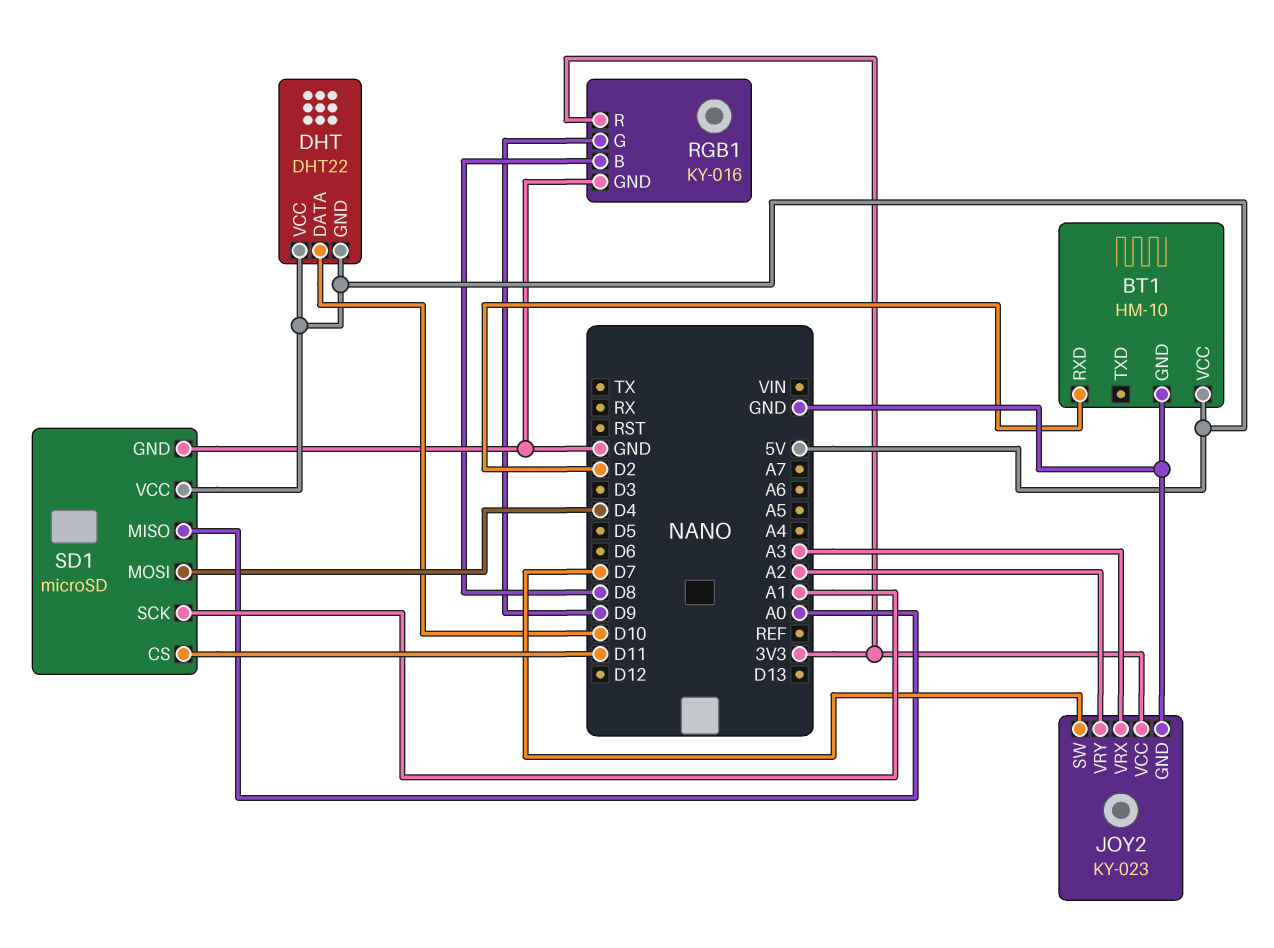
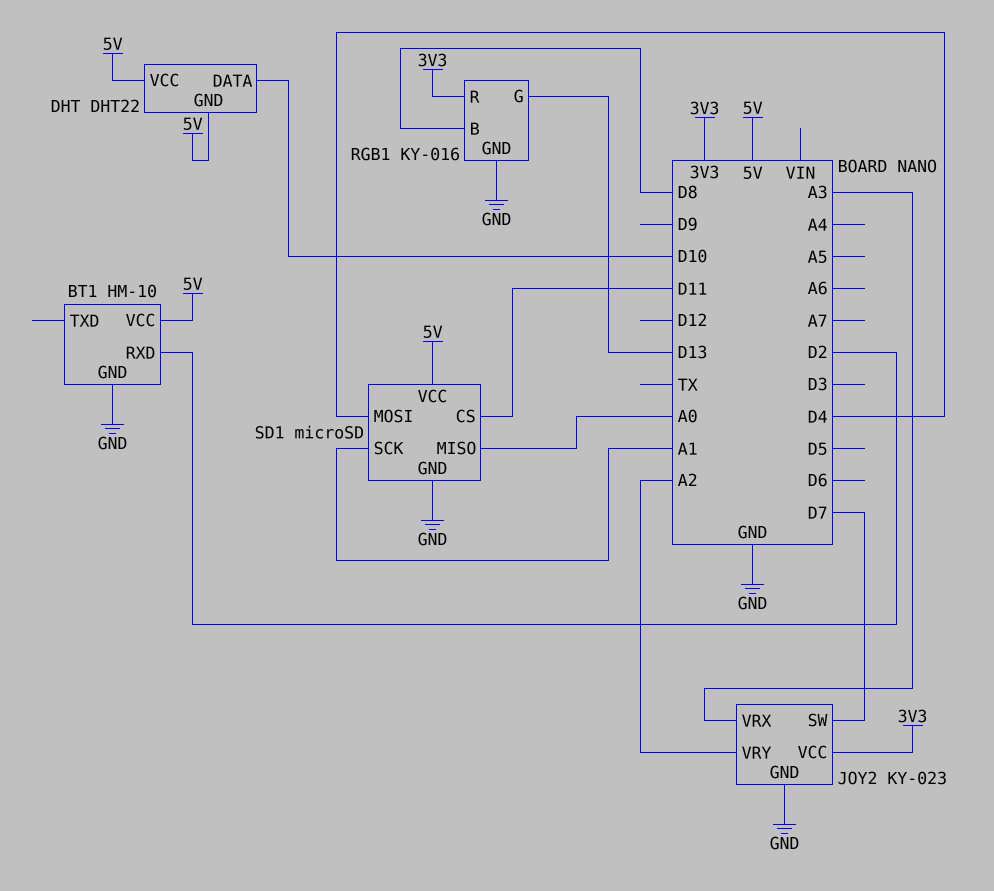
RGB1 pin G: D9 -> D13

